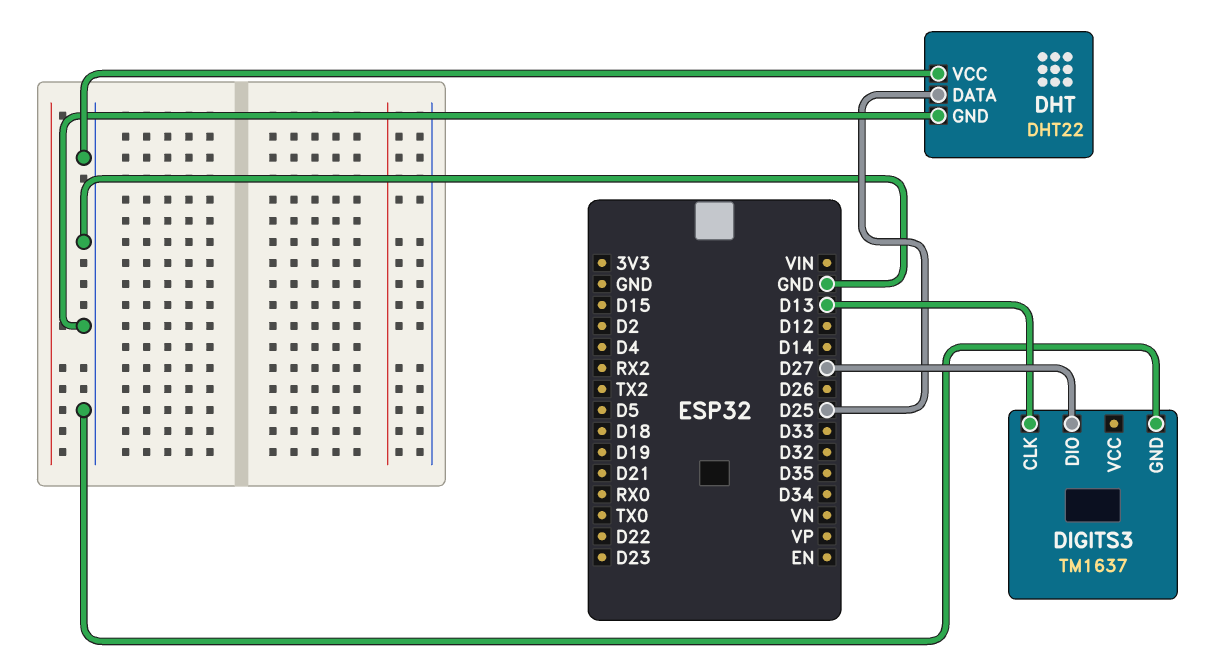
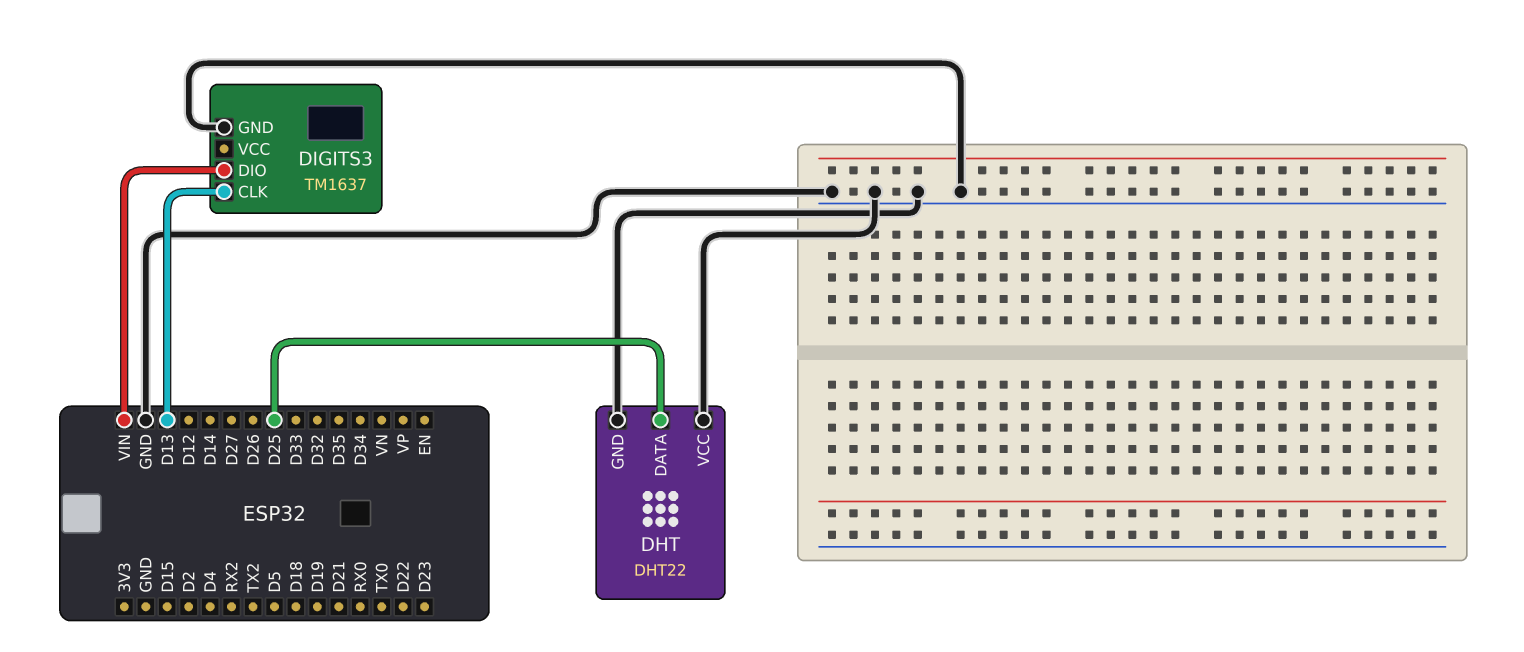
DIGITS3 pin DIO: D27 -> VIN

